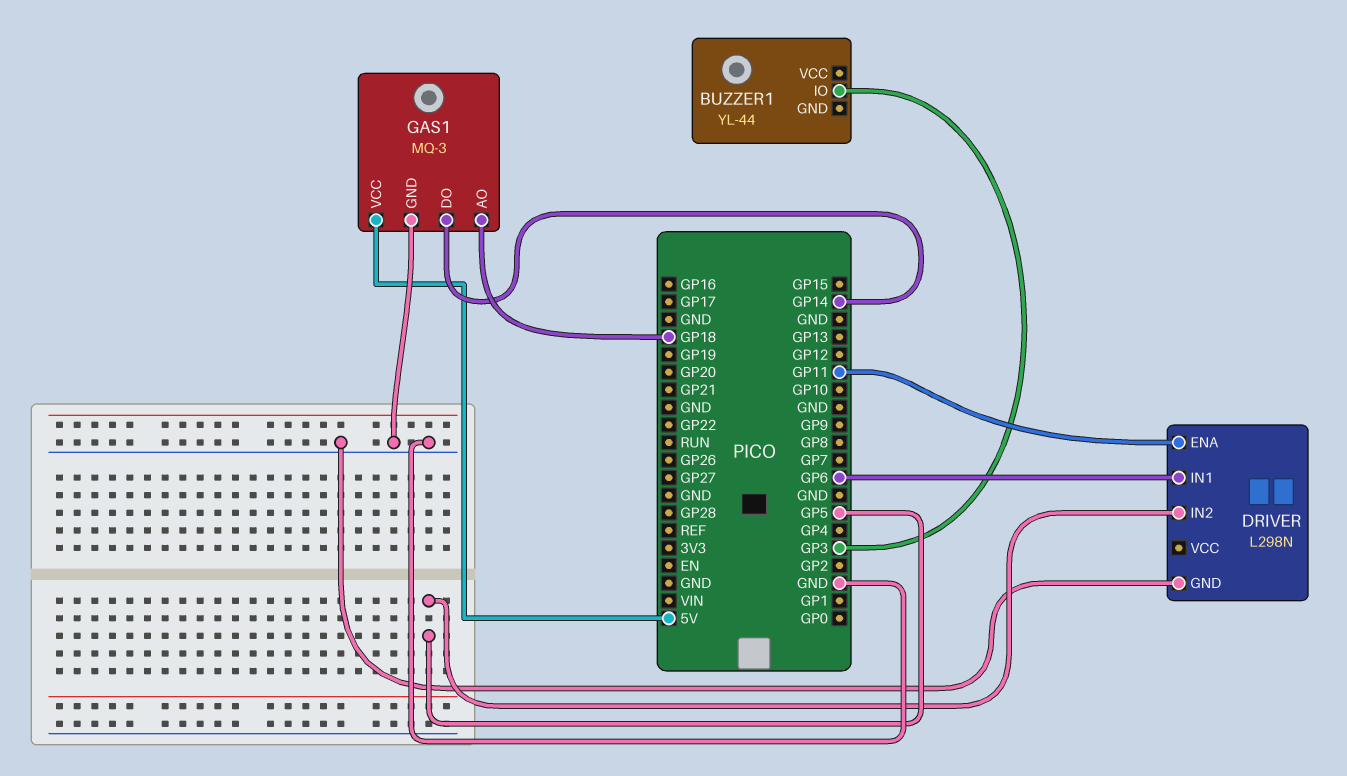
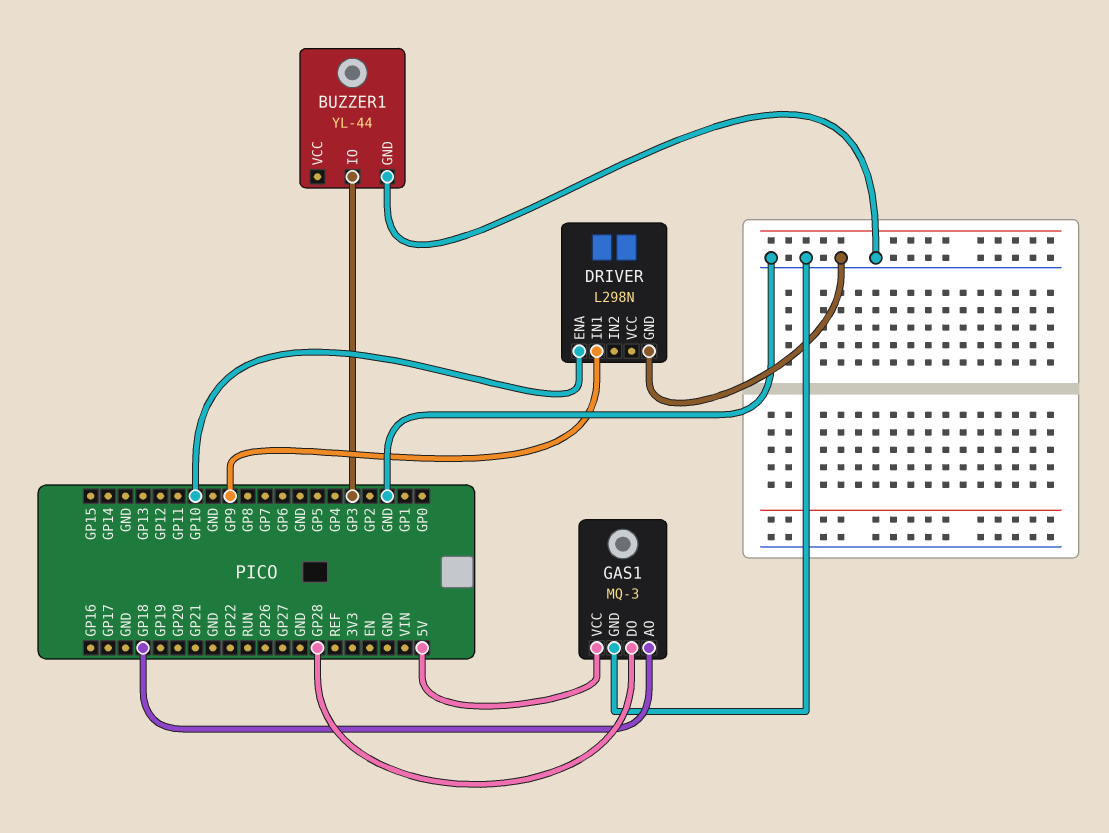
BUZZER1 pin GND: none -> GND
DRIVER pin ENA: GP11 -> GP10
DRIVER pin IN1: GP6 -> GP9
DRIVER pin IN2: GP5 -> none
GAS1 pin DO: GP14 -> GP28

